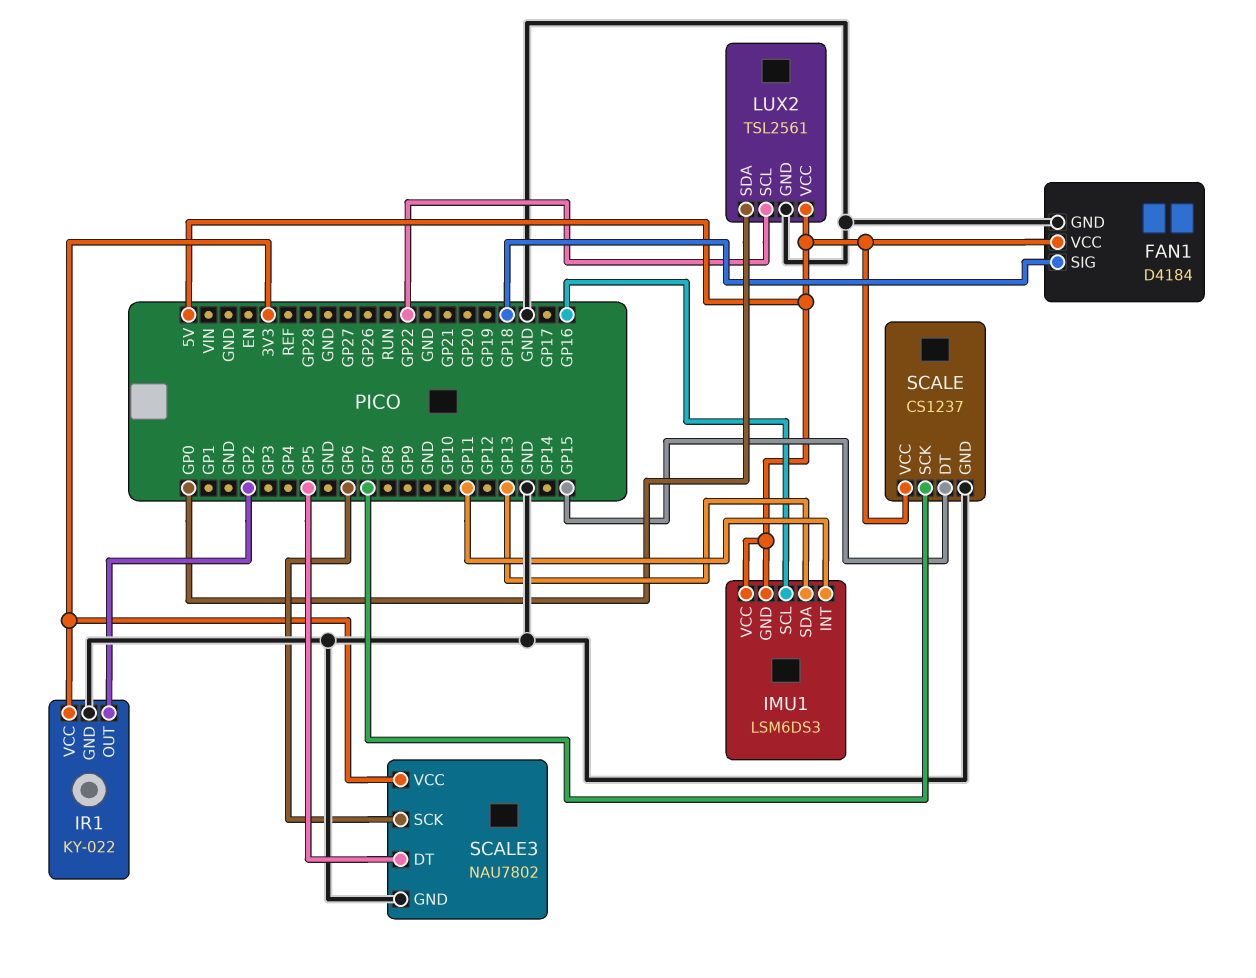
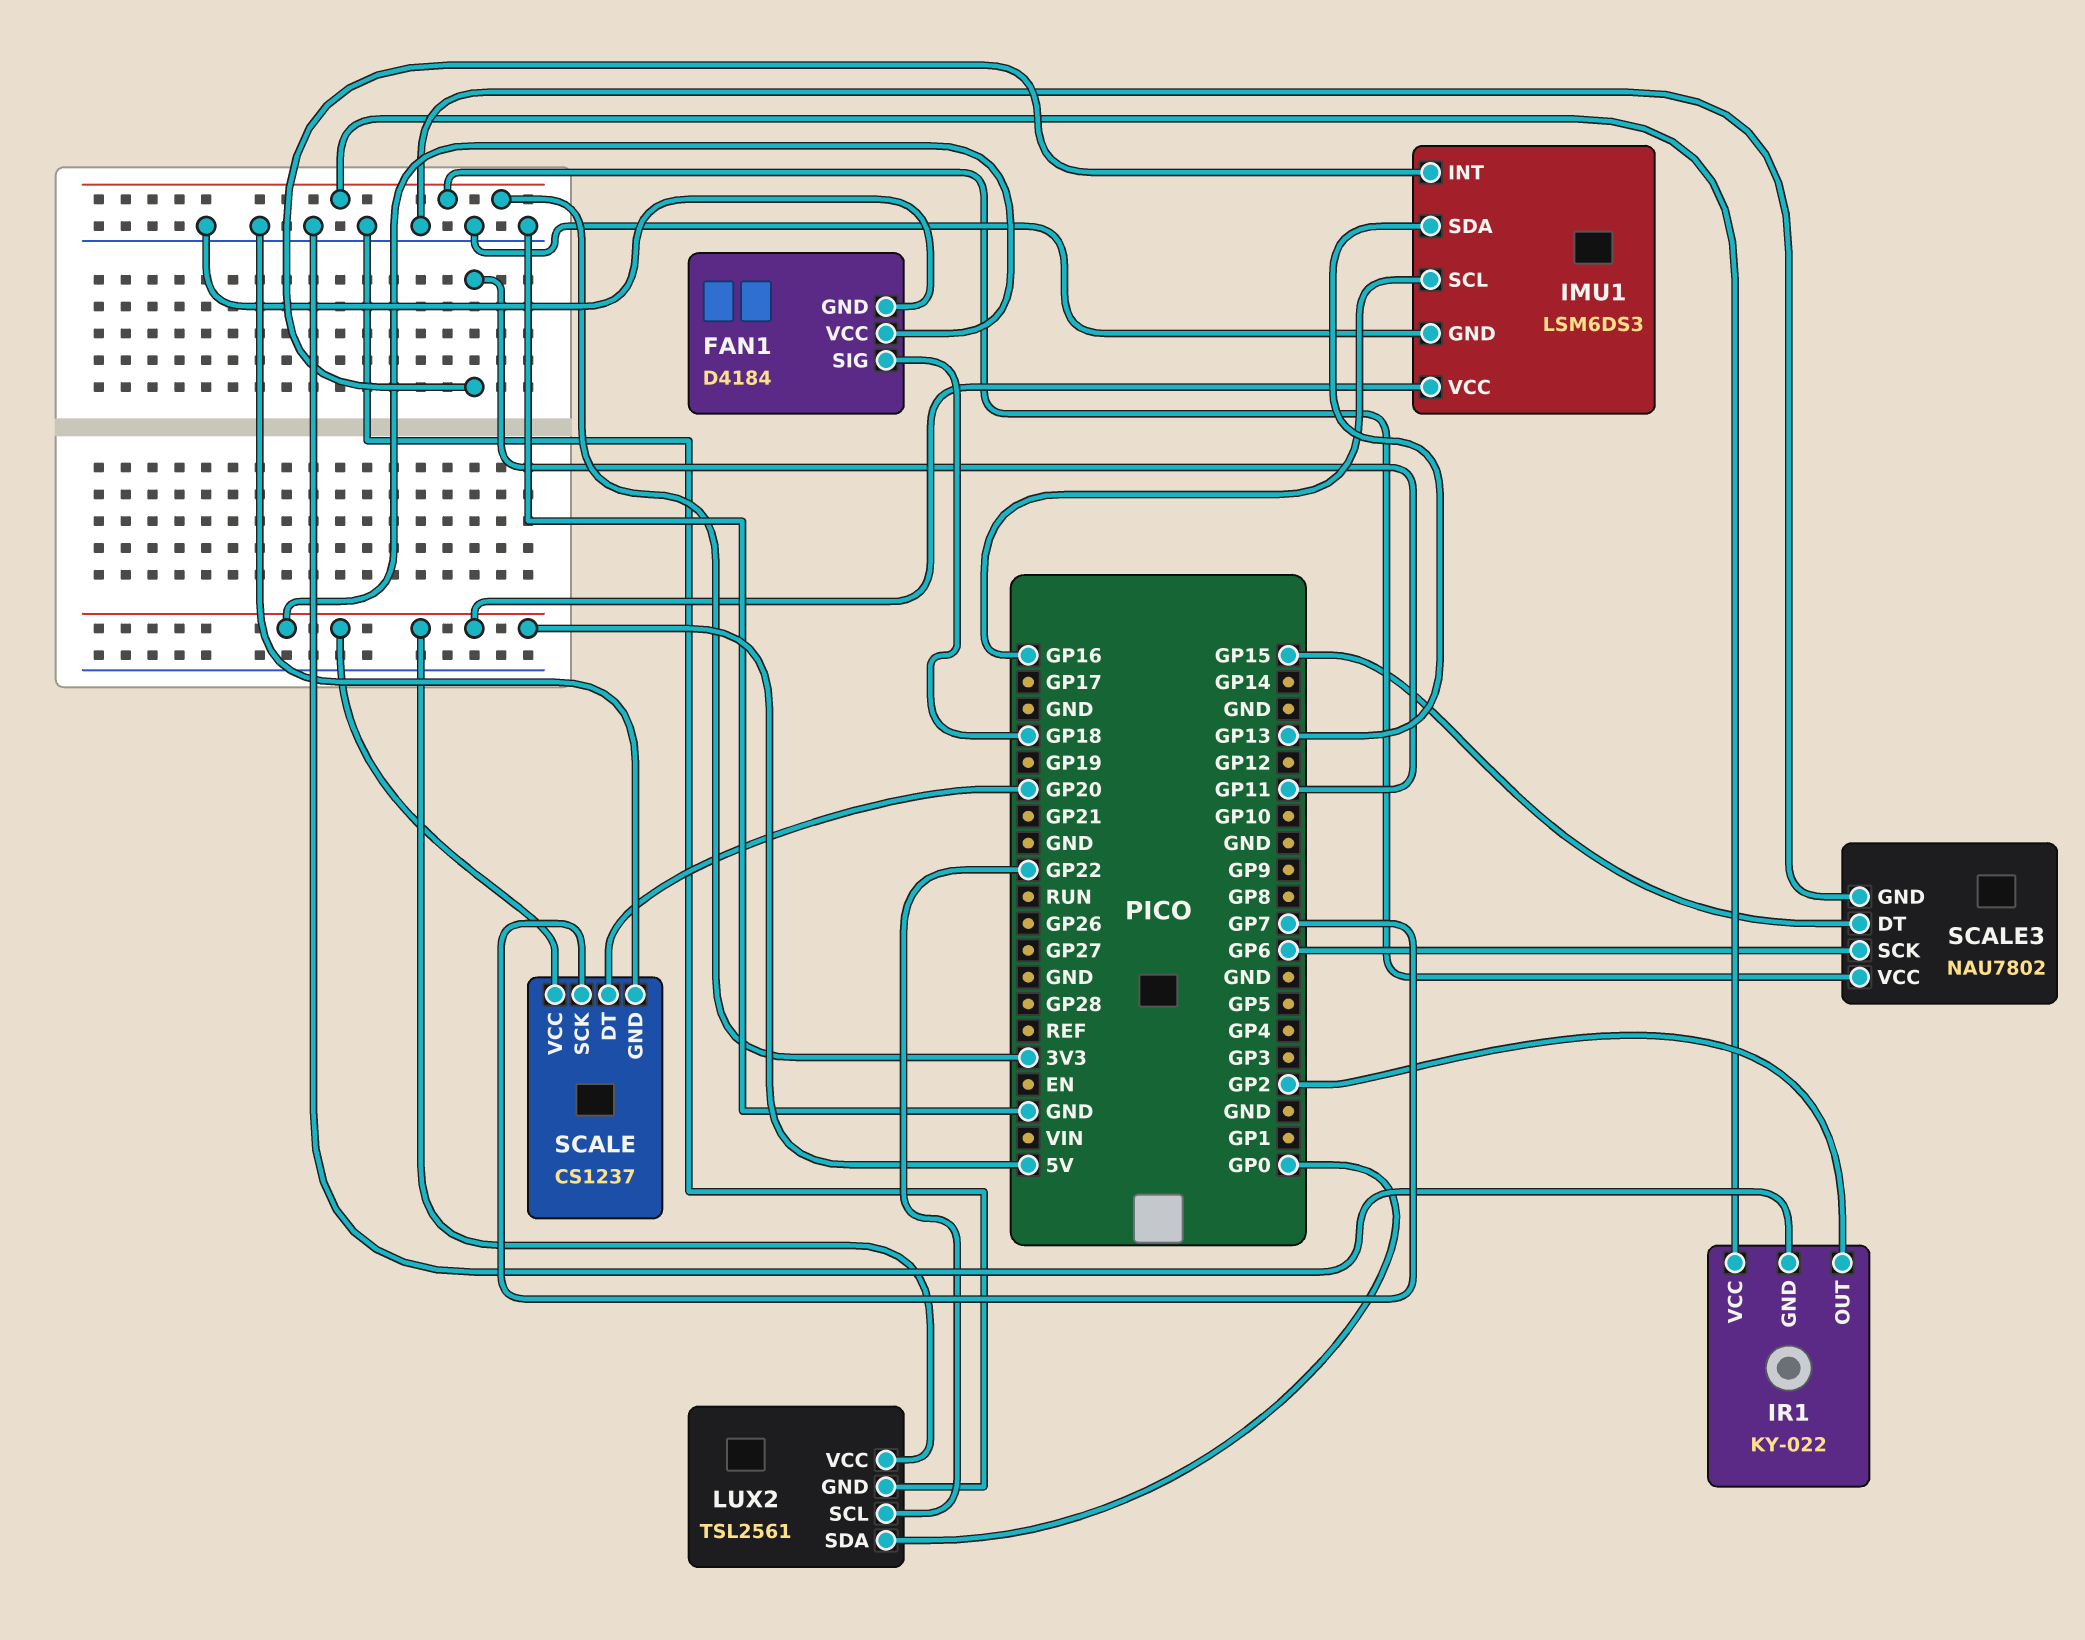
IMU1 pin GND: 5V -> GND
SCALE pin DT: GP15 -> GP20
SCALE3 pin DT: GP5 -> GP15

